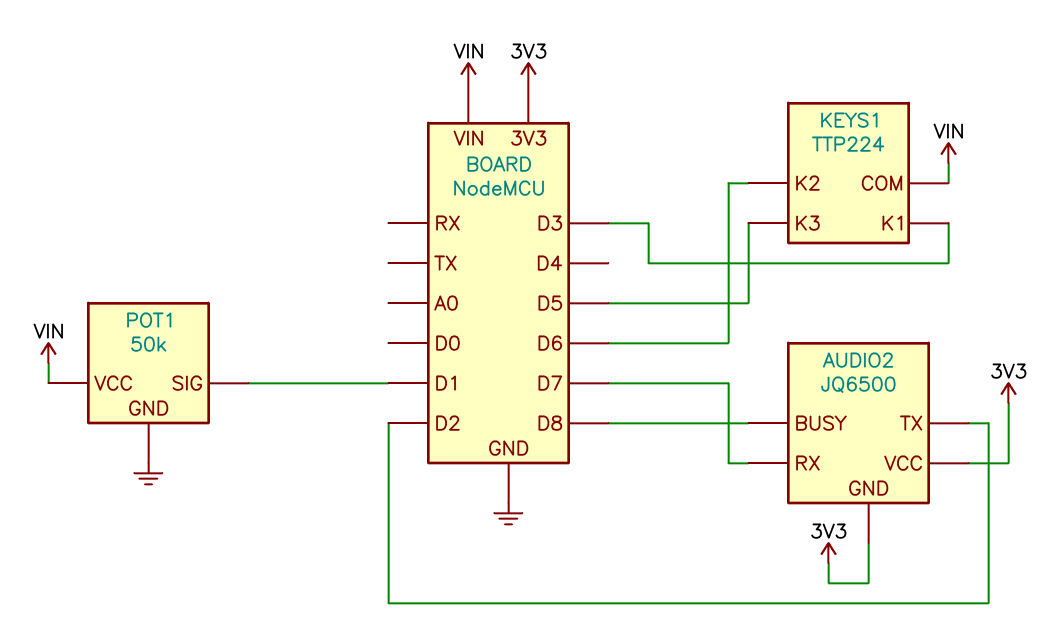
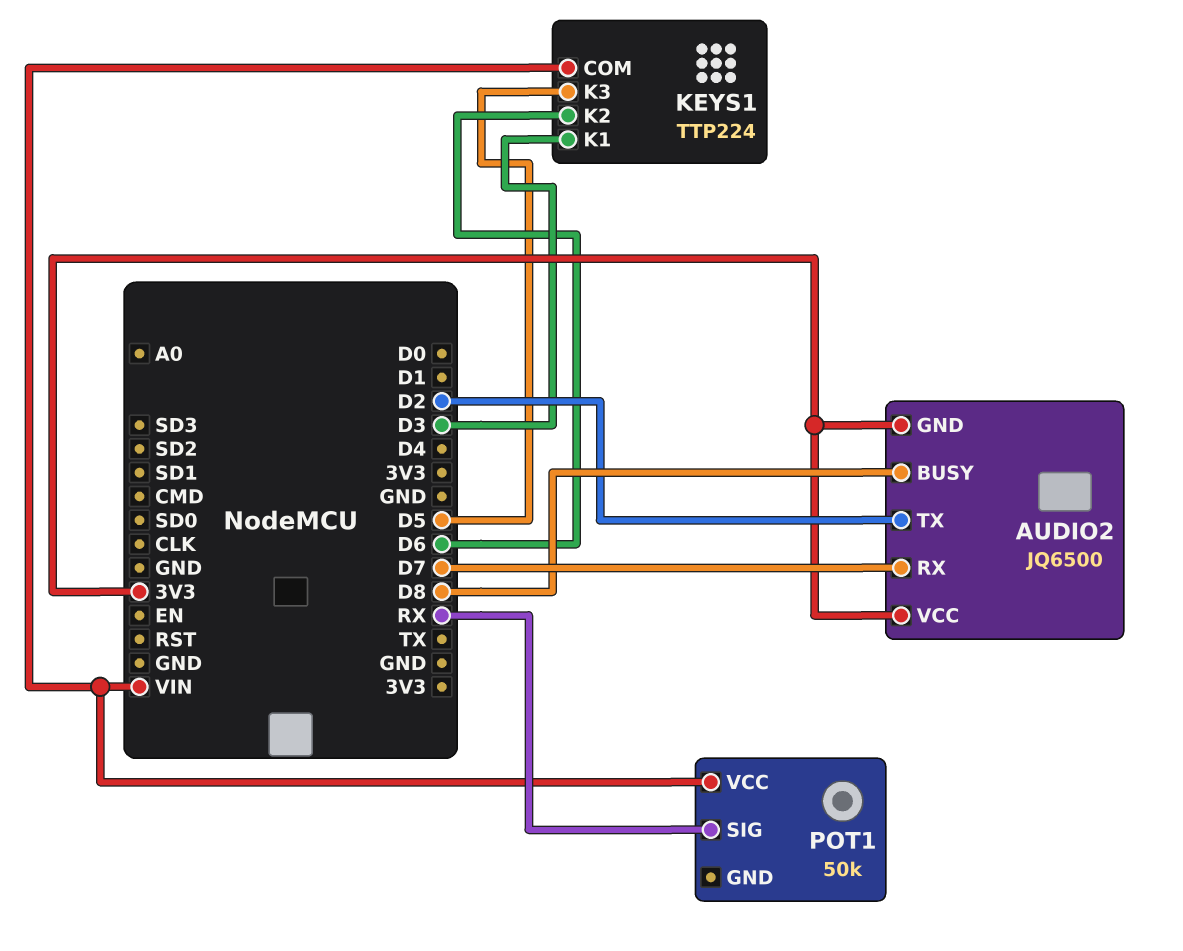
POT1 pin GND: GND -> none
POT1 pin SIG: D1 -> RX

